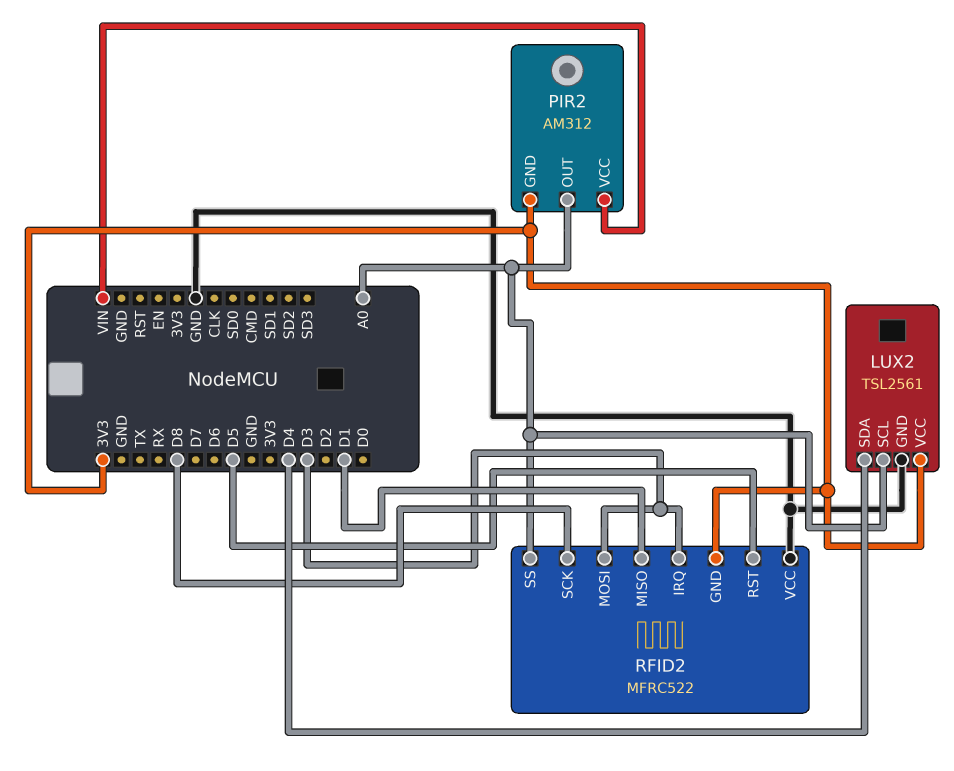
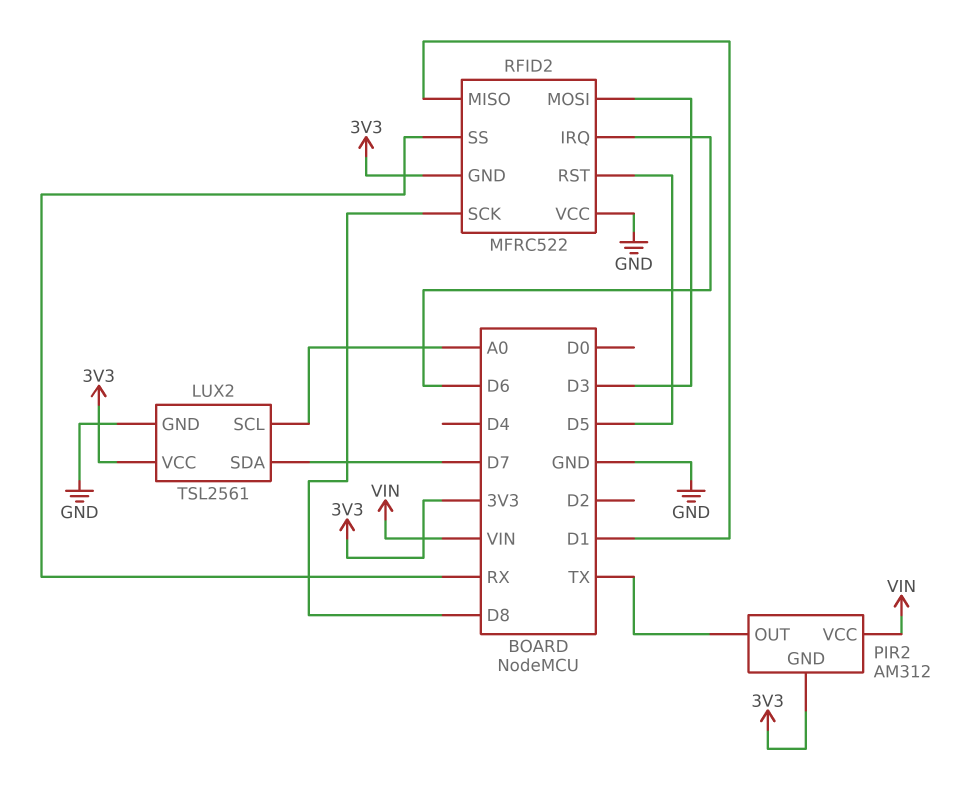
LUX2 pin SDA: D4 -> D7
PIR2 pin OUT: A0 -> TX
RFID2 pin IRQ: D3 -> D6
RFID2 pin SS: A0 -> RX

